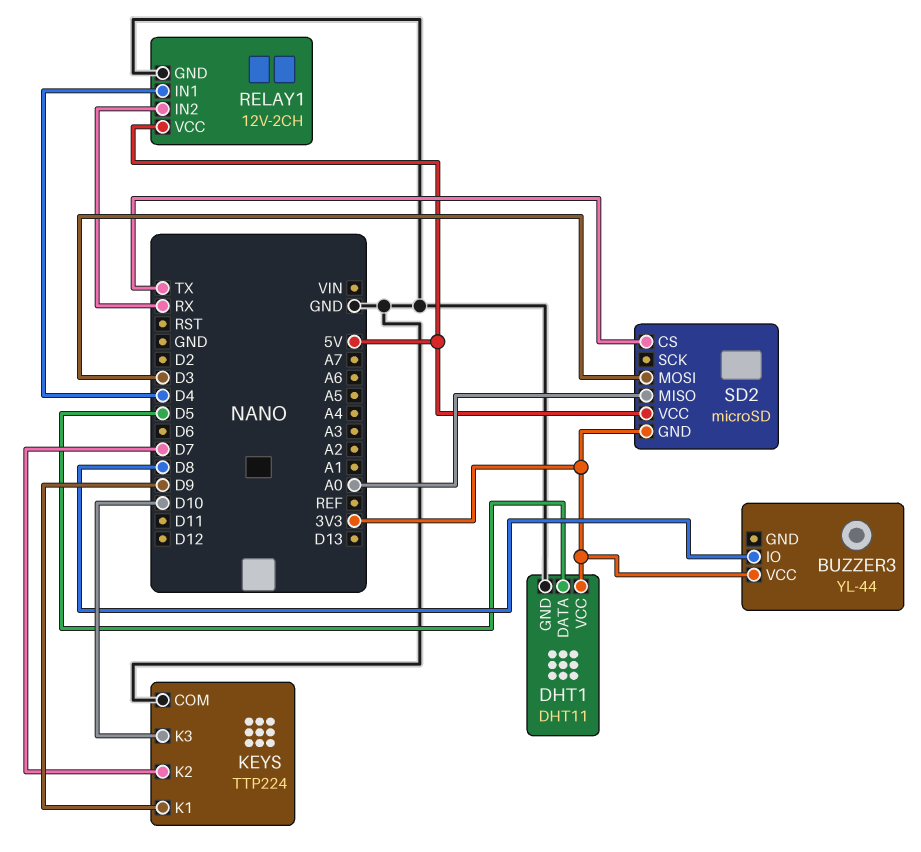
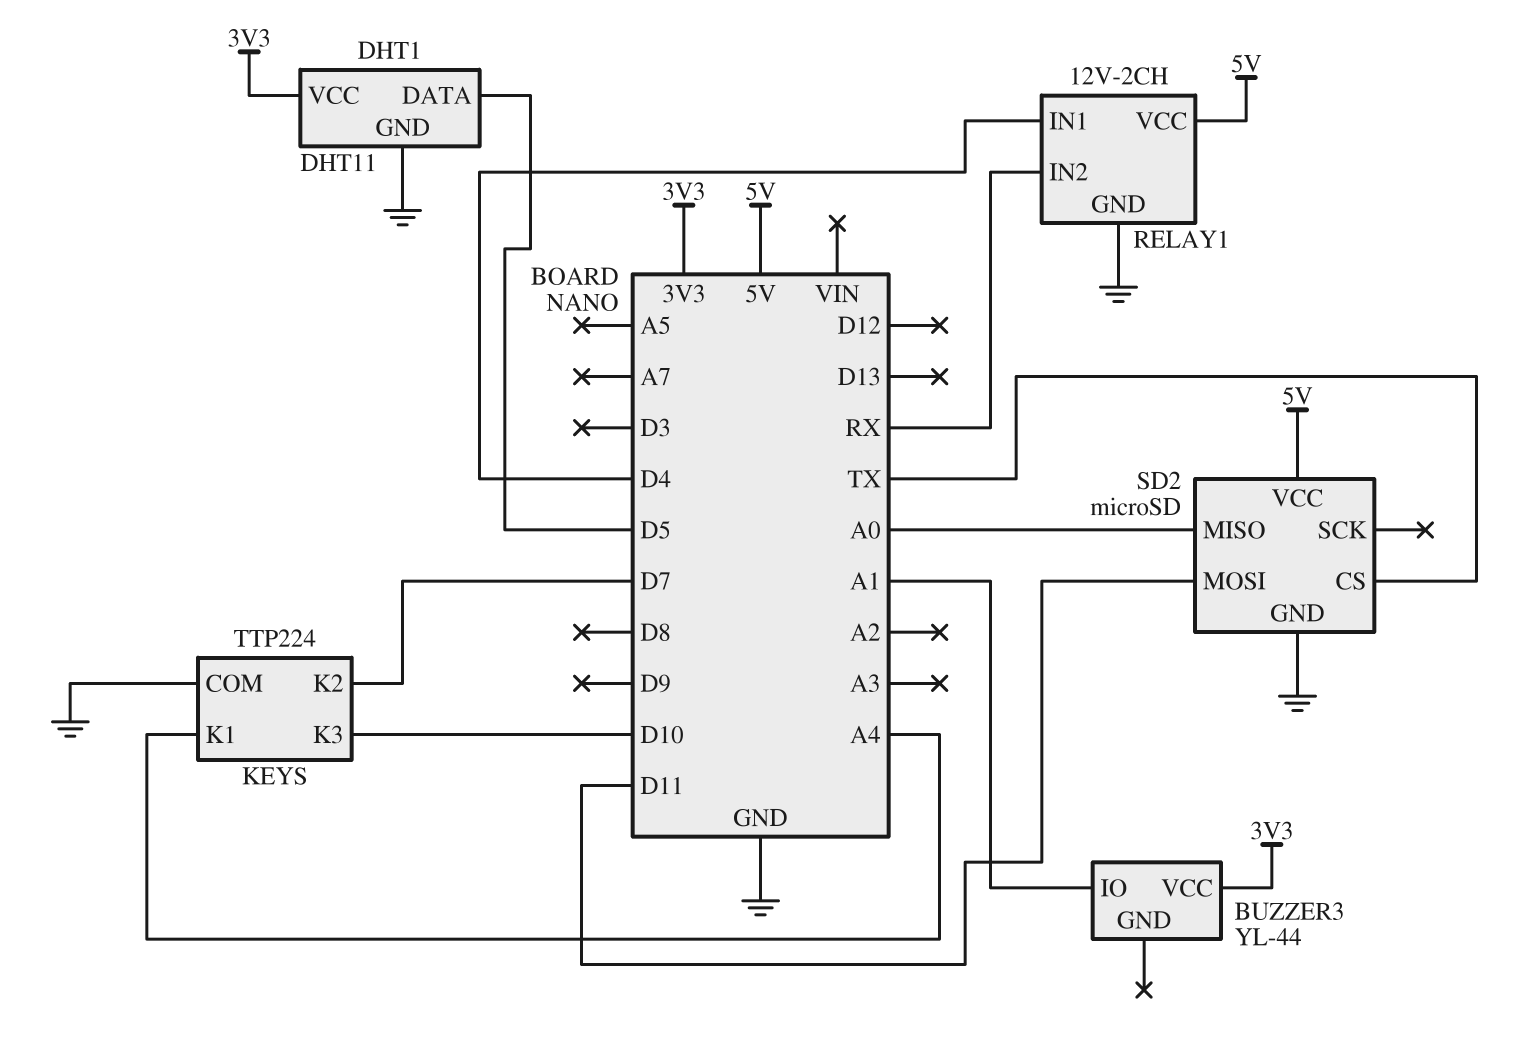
BUZZER3 pin IO: D8 -> A1
KEYS pin K1: D9 -> A4
SD2 pin GND: 3V3 -> GND
SD2 pin MOSI: D3 -> D11

